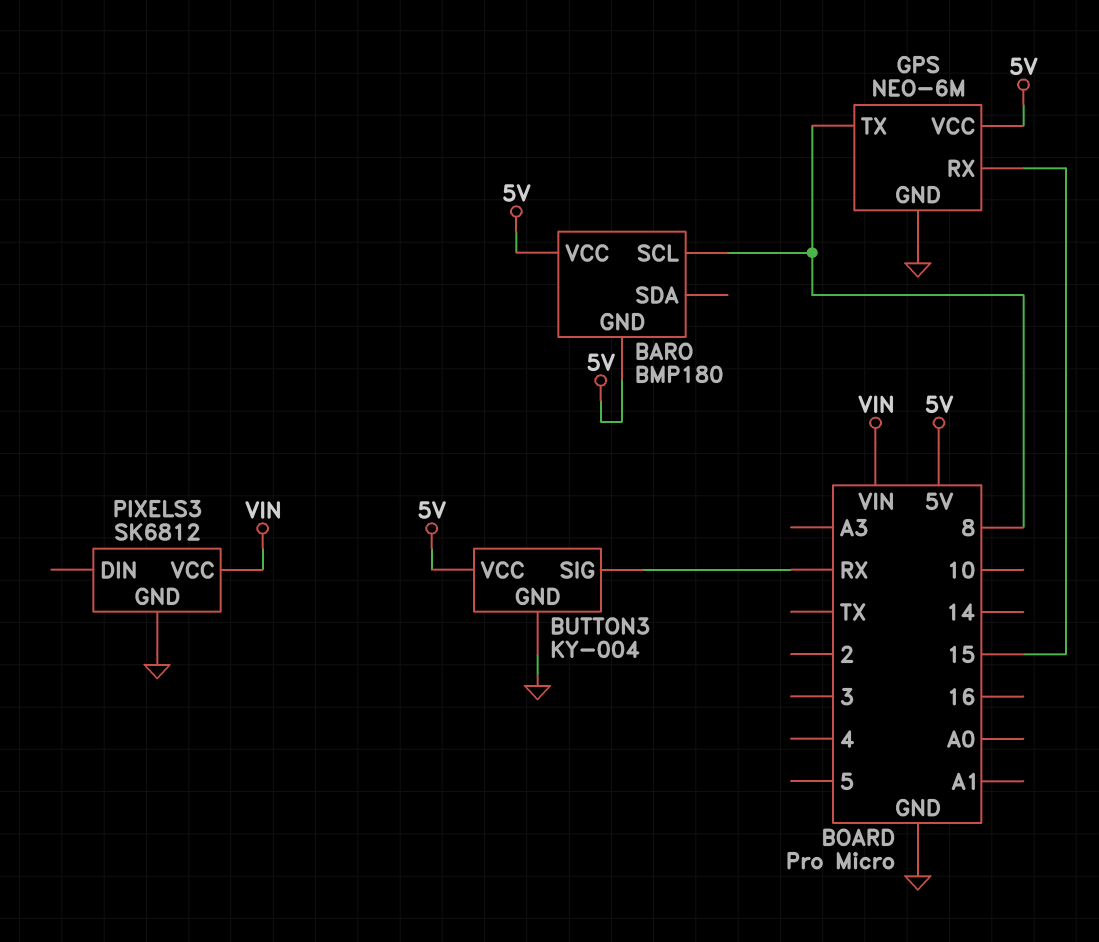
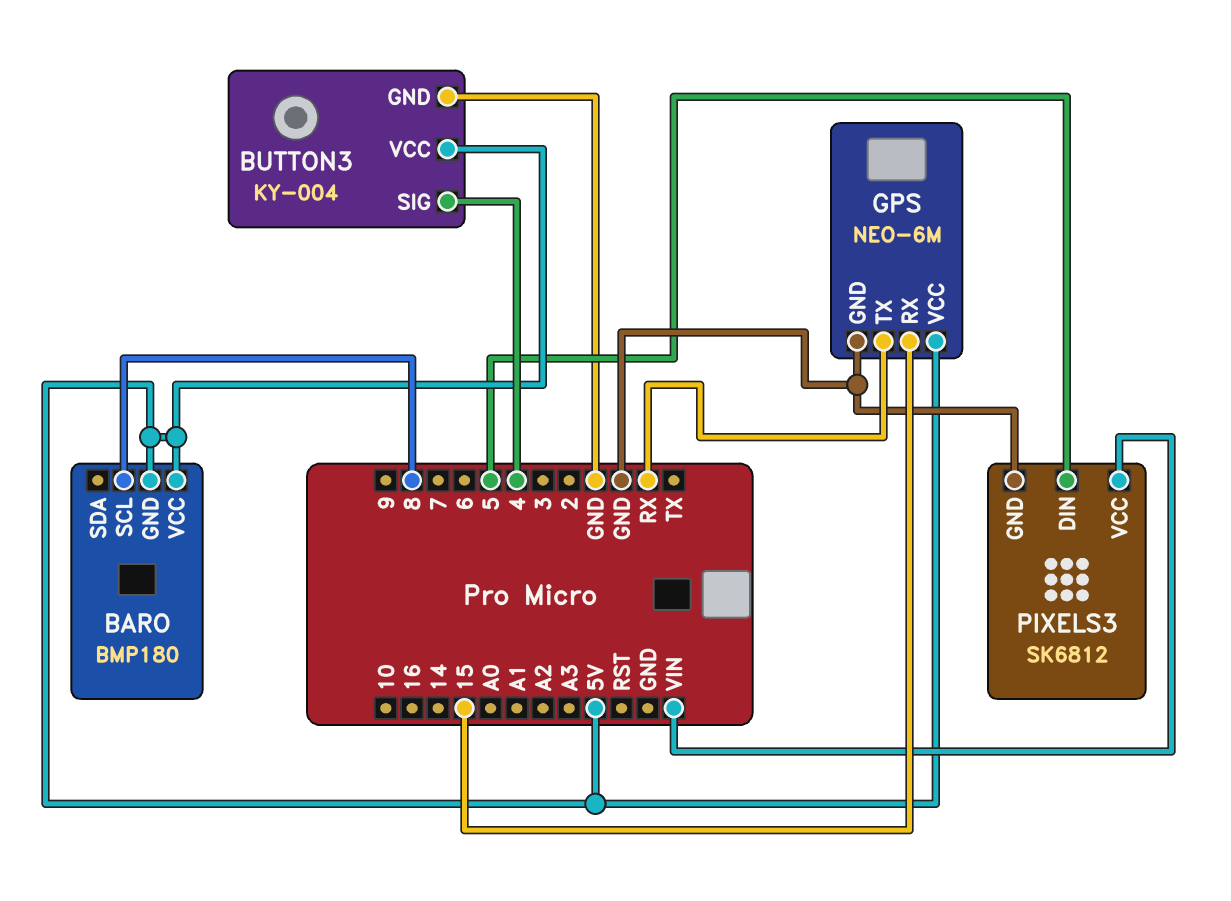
BUTTON3 pin SIG: RX -> 4
GPS pin TX: 8 -> RX
PIXELS3 pin DIN: none -> 5

